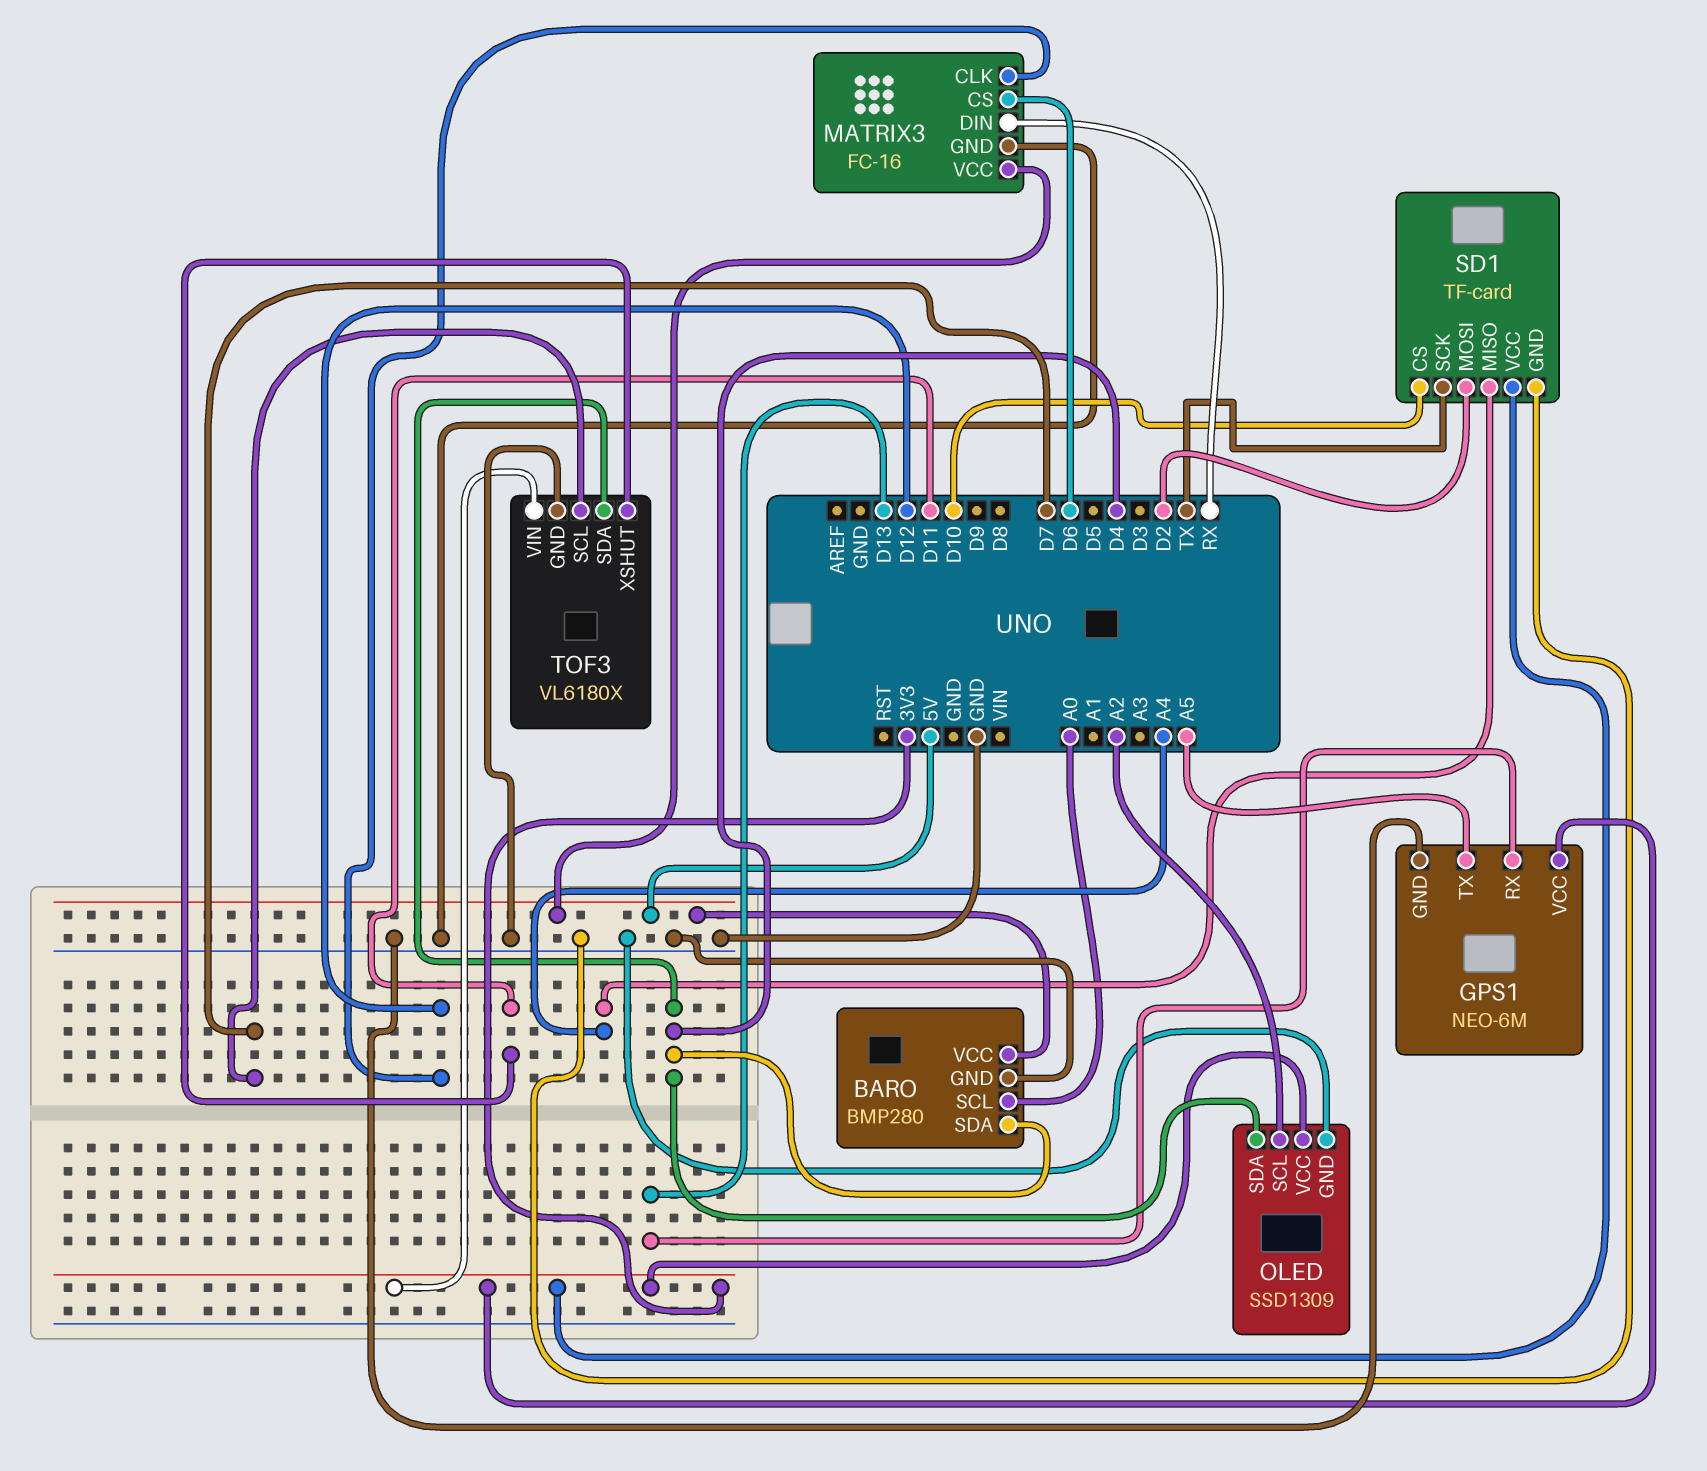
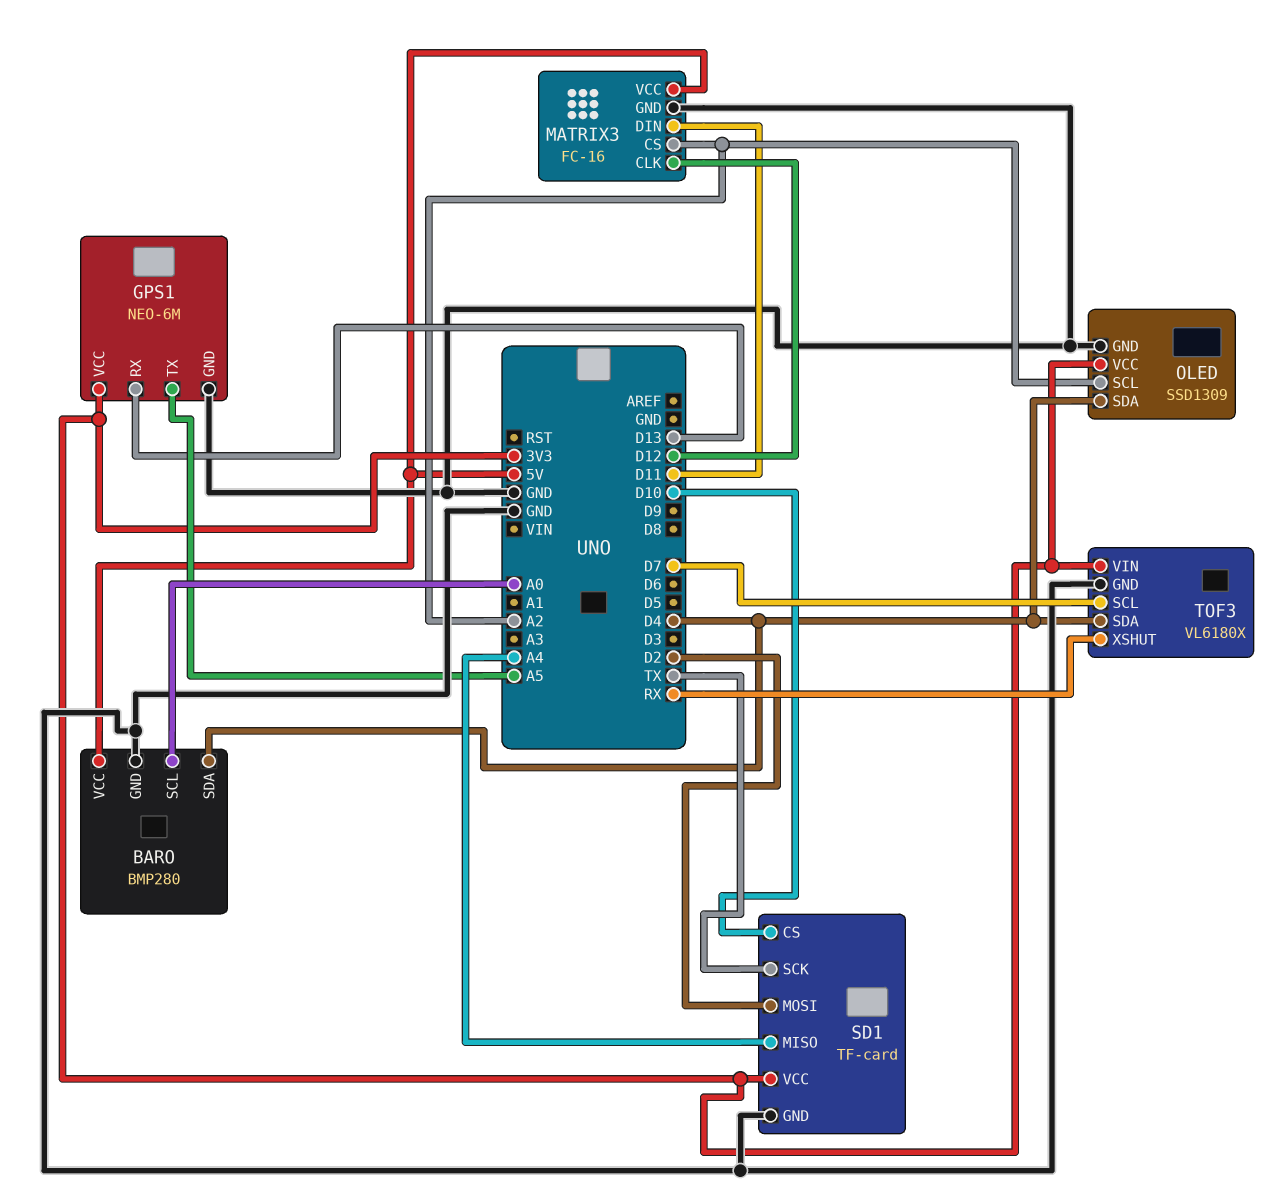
MATRIX3 pin CS: D6 -> A2
MATRIX3 pin DIN: RX -> D11
TOF3 pin XSHUT: D11 -> RX

